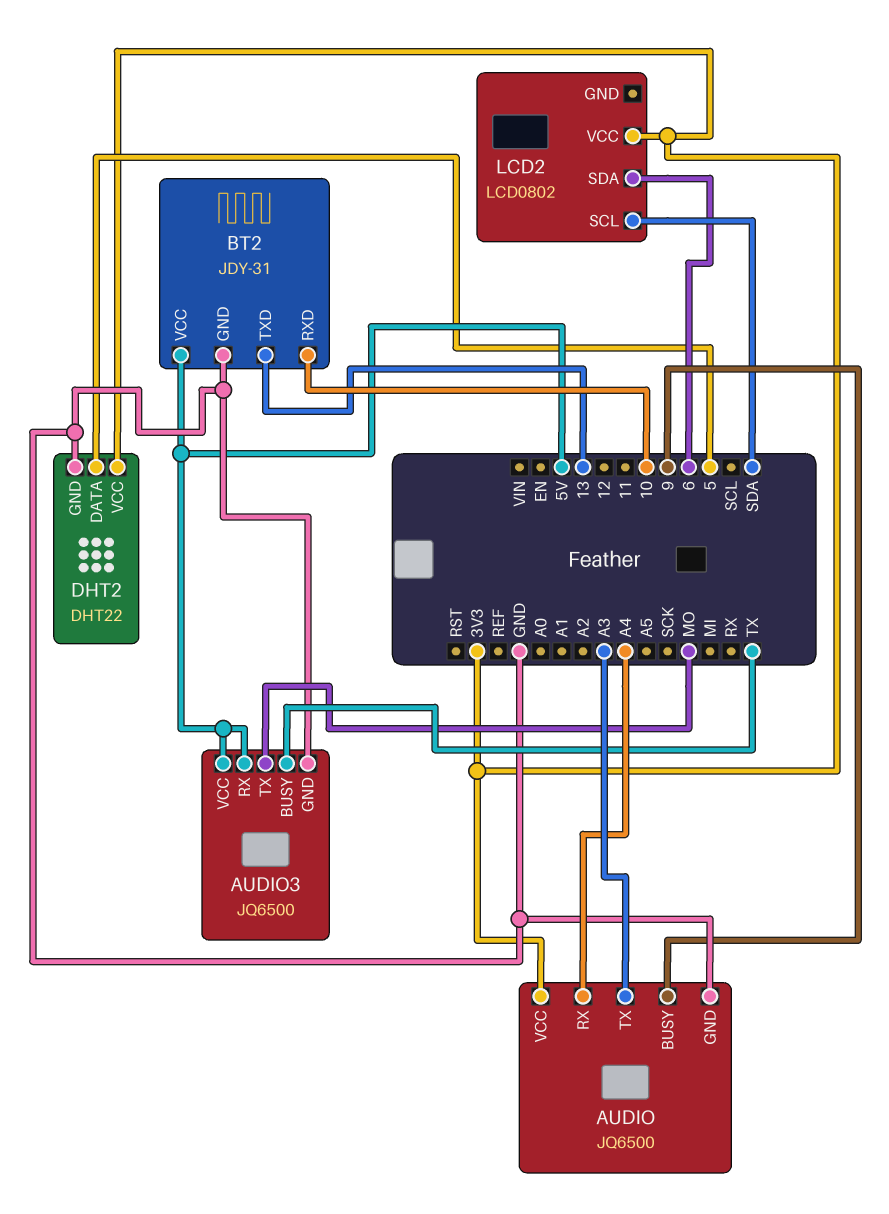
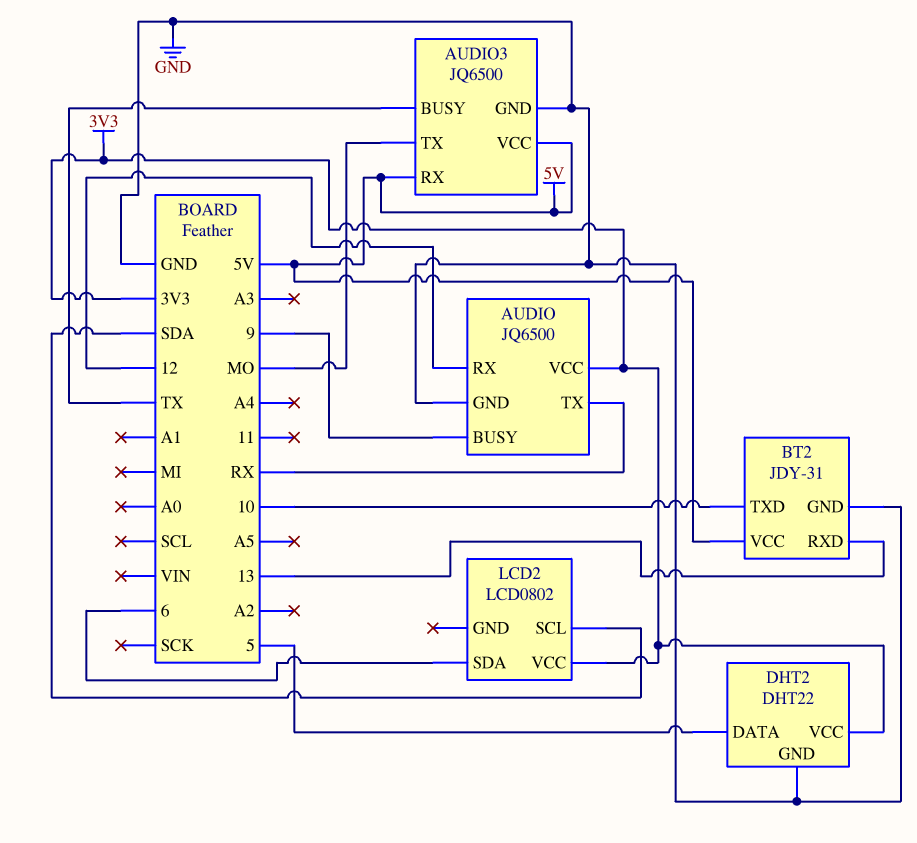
AUDIO pin RX: A4 -> 12
AUDIO pin TX: A3 -> RX
BT2 pin RXD: 10 -> 13
BT2 pin TXD: 13 -> 10

